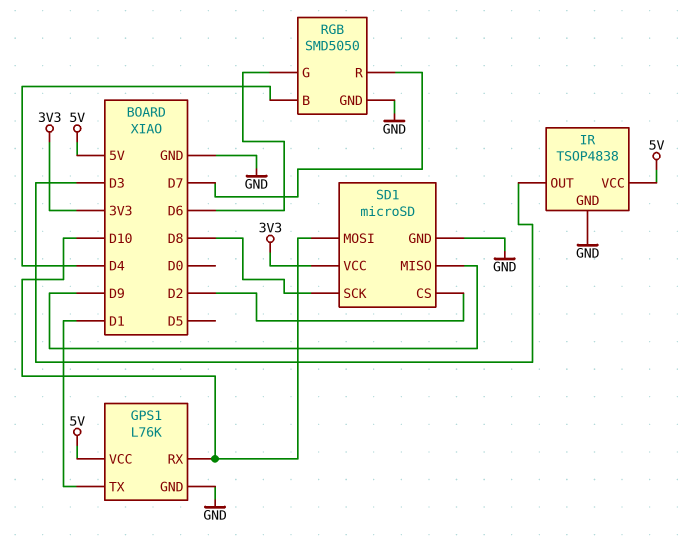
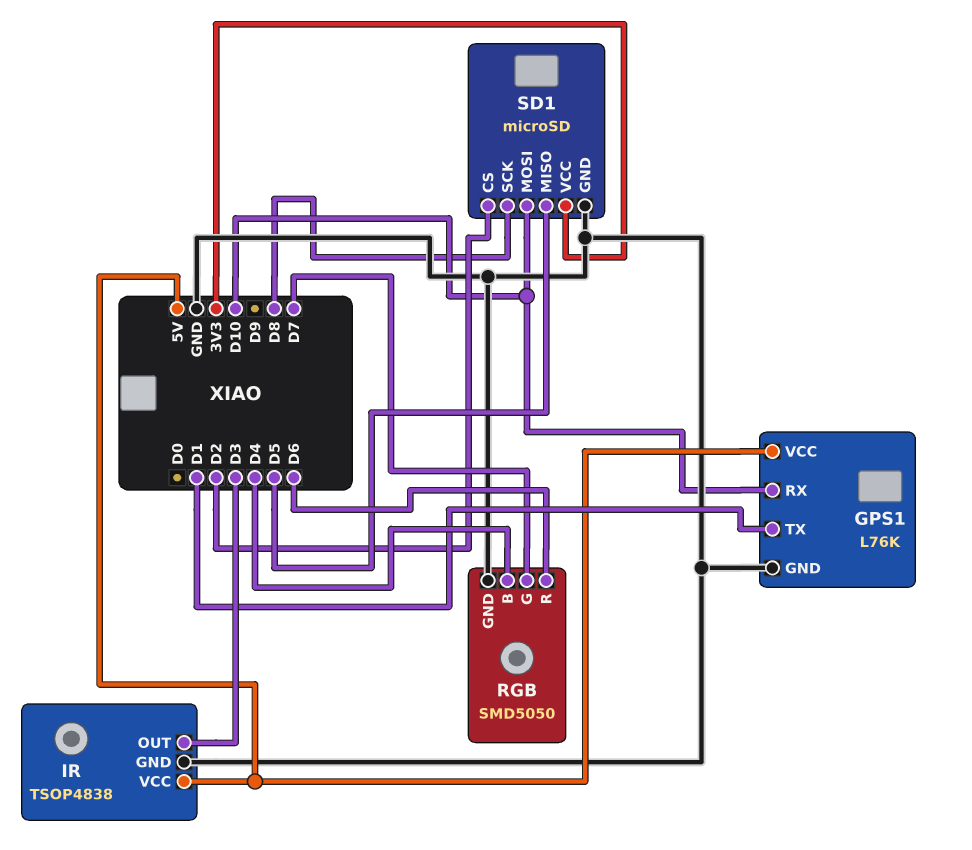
RGB pin G: D6 -> D7
RGB pin R: D7 -> D6
SD1 pin MISO: D9 -> D5

